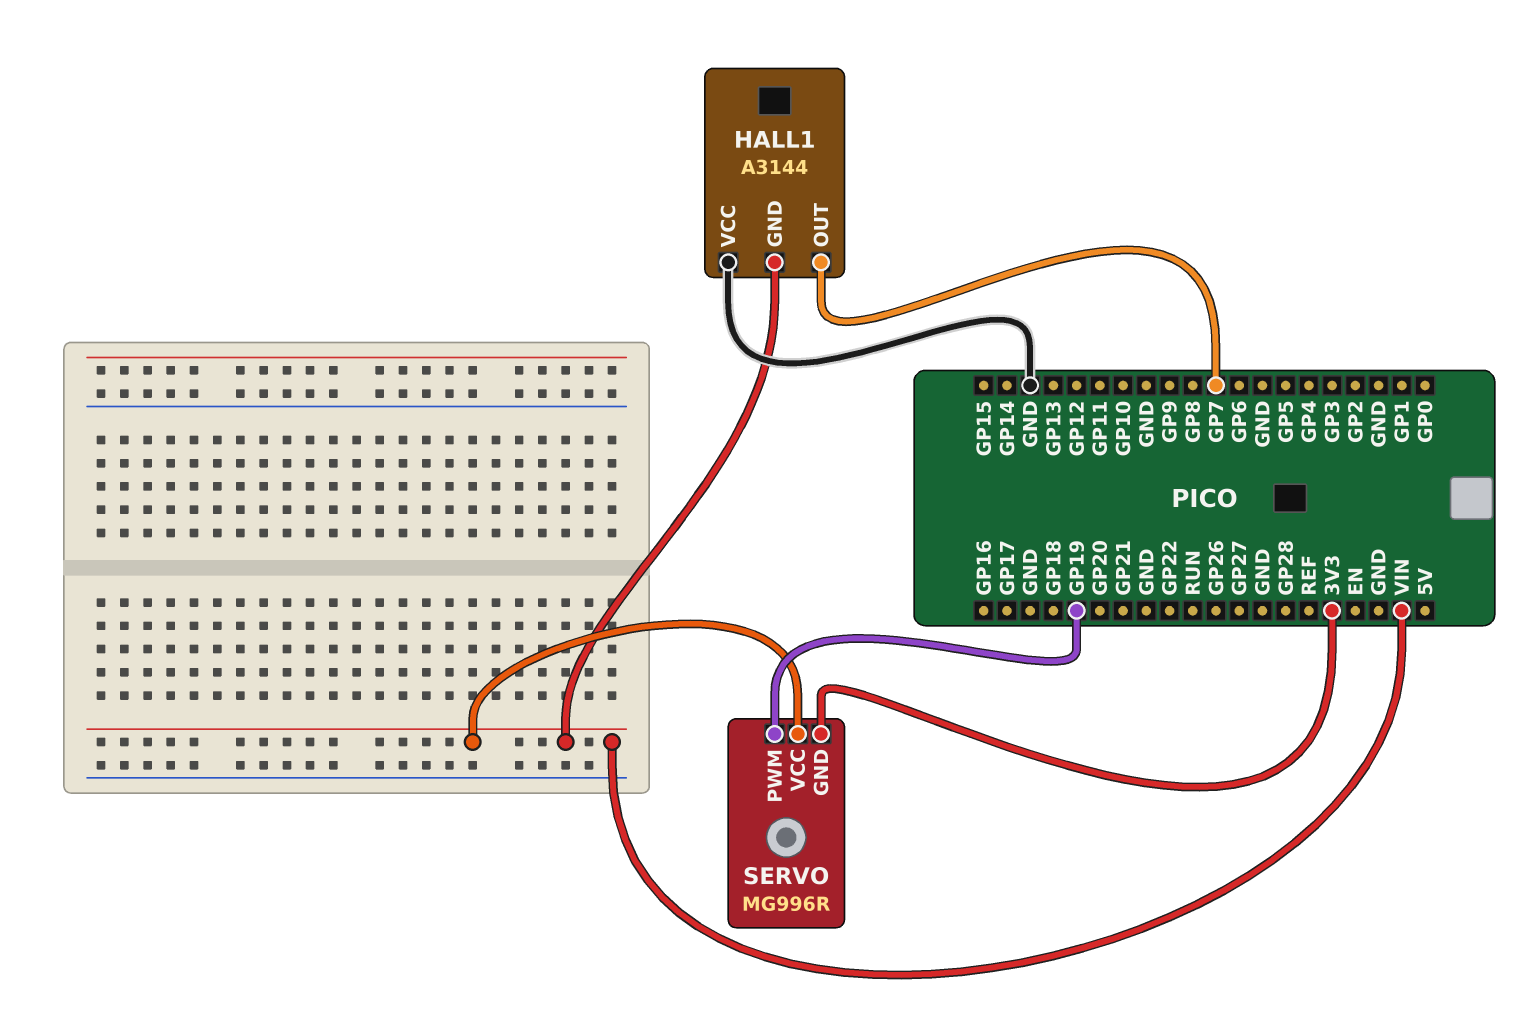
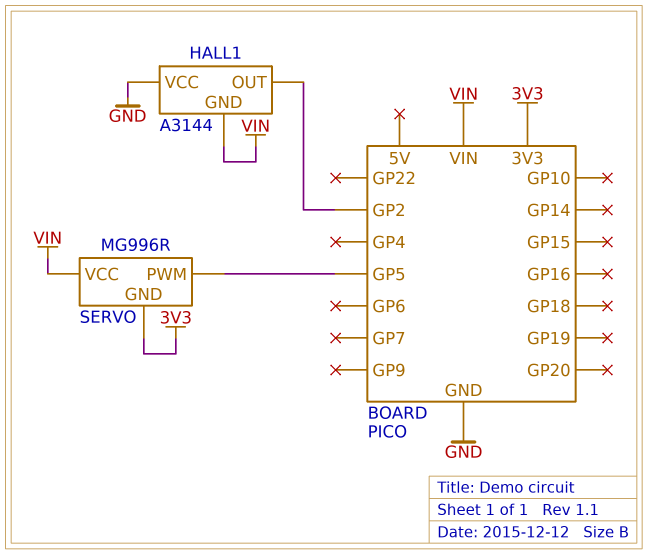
HALL1 pin OUT: GP7 -> GP2
SERVO pin PWM: GP19 -> GP5

